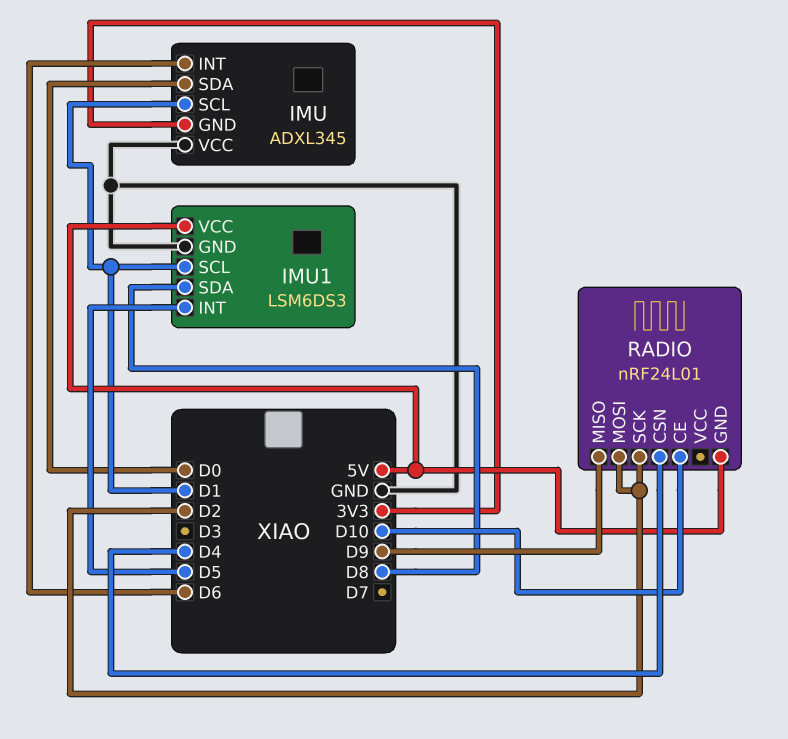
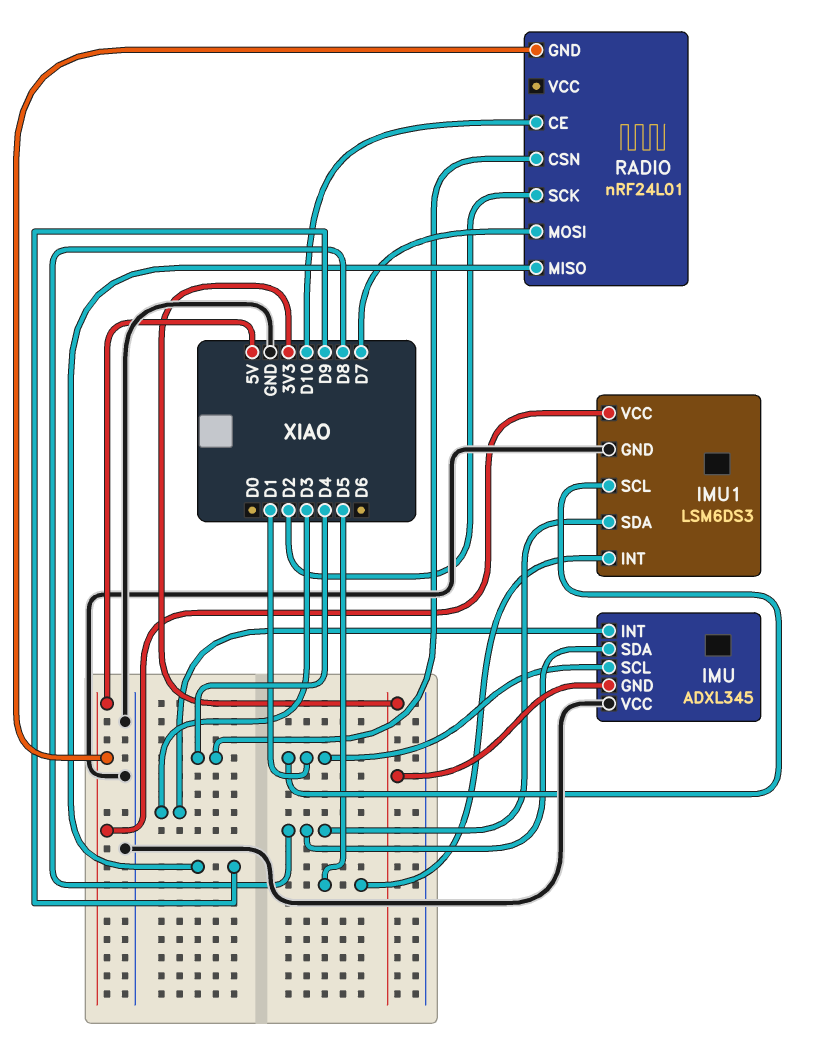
IMU pin INT: D6 -> D3
IMU pin SDA: D0 -> D8
RADIO pin MOSI: D2 -> D7

